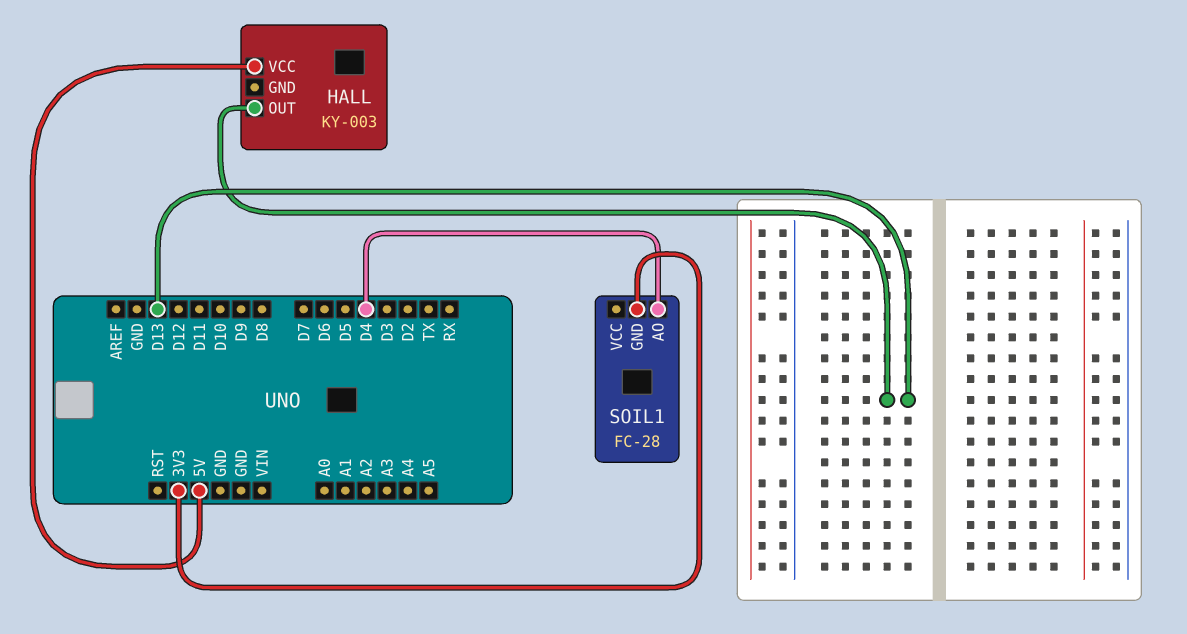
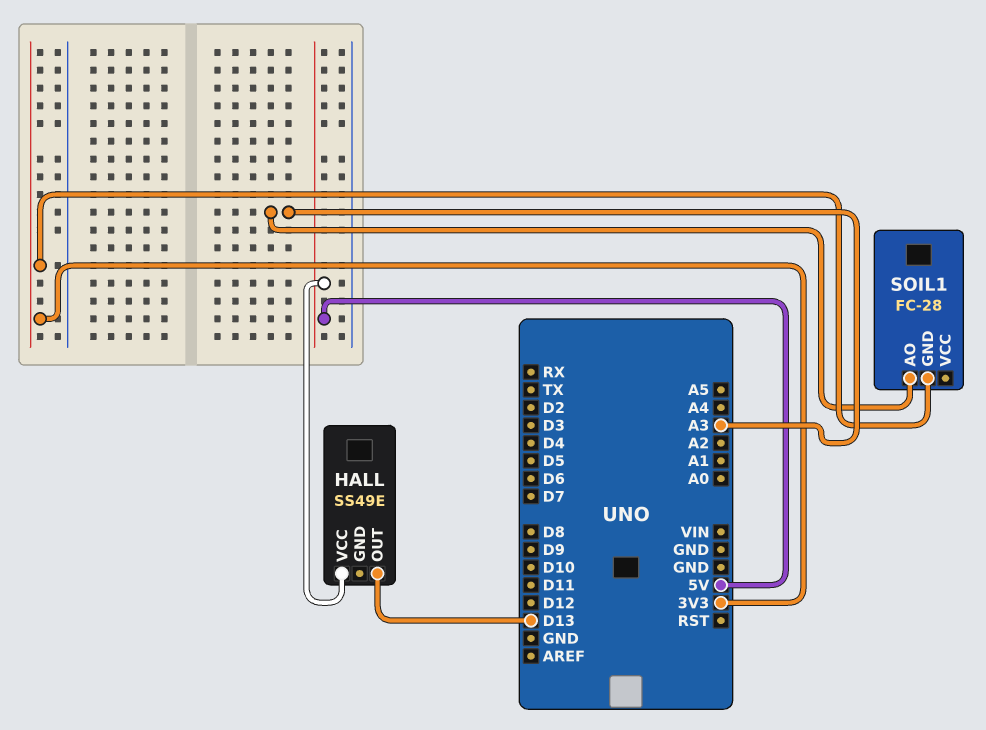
HALL: KY-003 -> SS49E
SOIL1 pin AO: D4 -> A3

